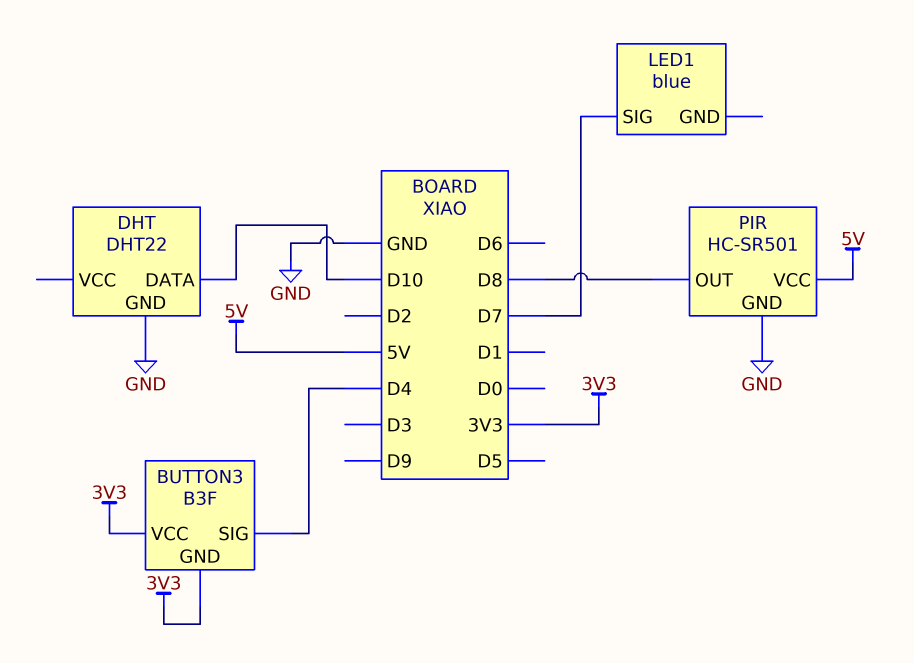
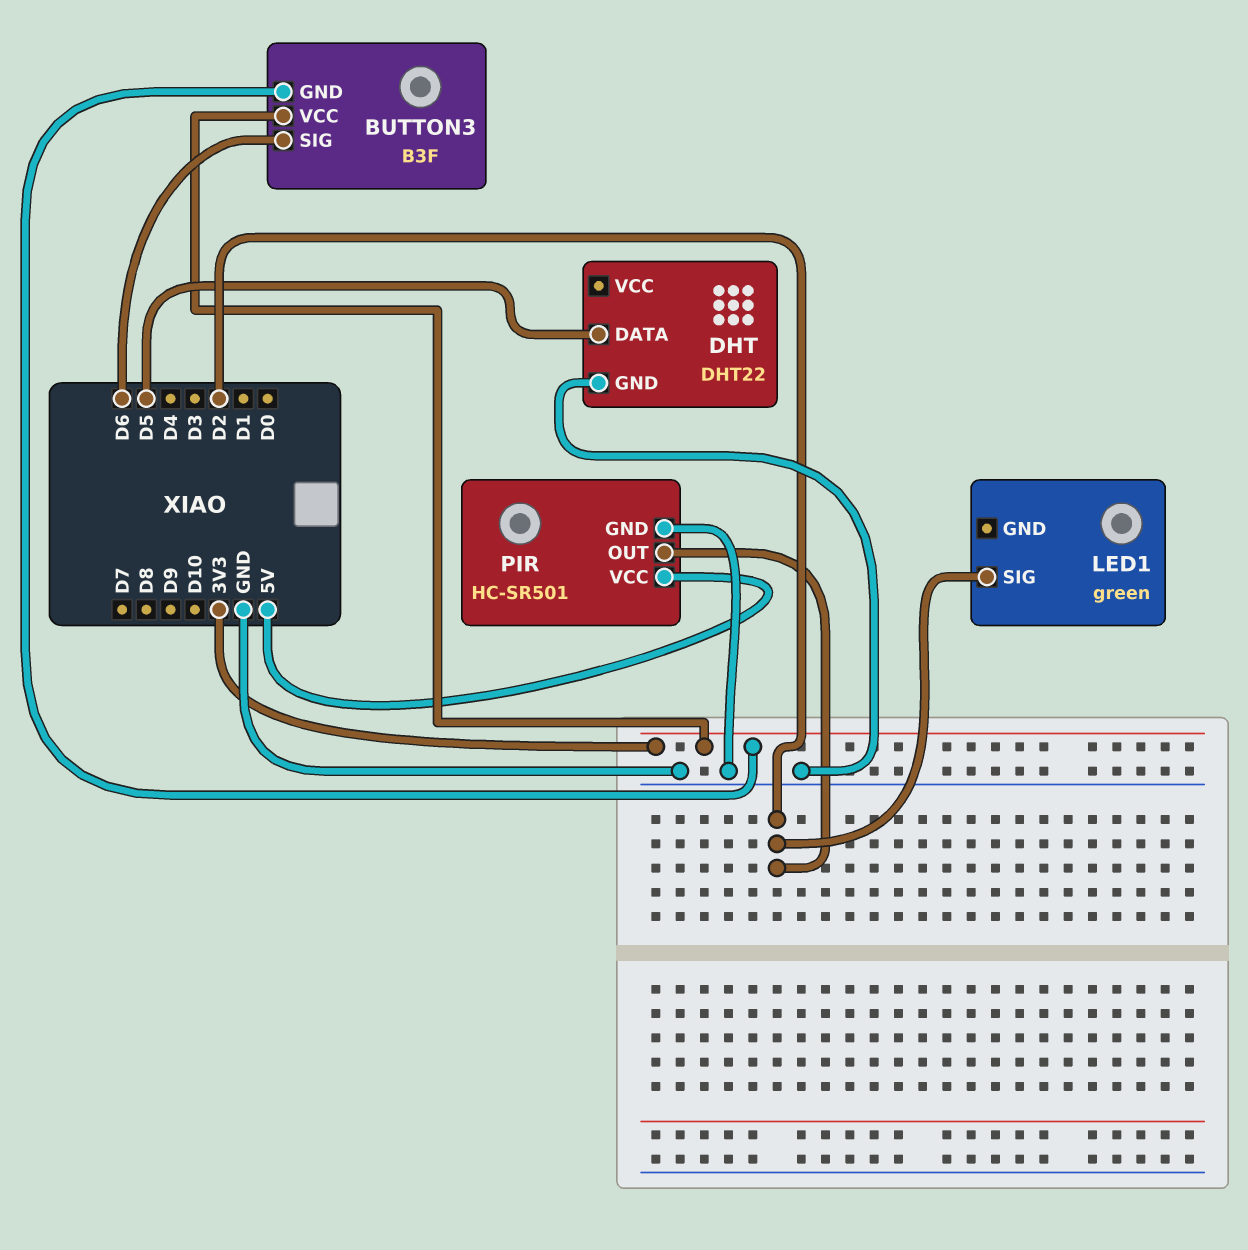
BUTTON3 pin SIG: D4 -> D6
DHT pin DATA: D10 -> D5
LED1: blue -> green
LED1 pin SIG: D7 -> D2
PIR pin OUT: D8 -> D2

